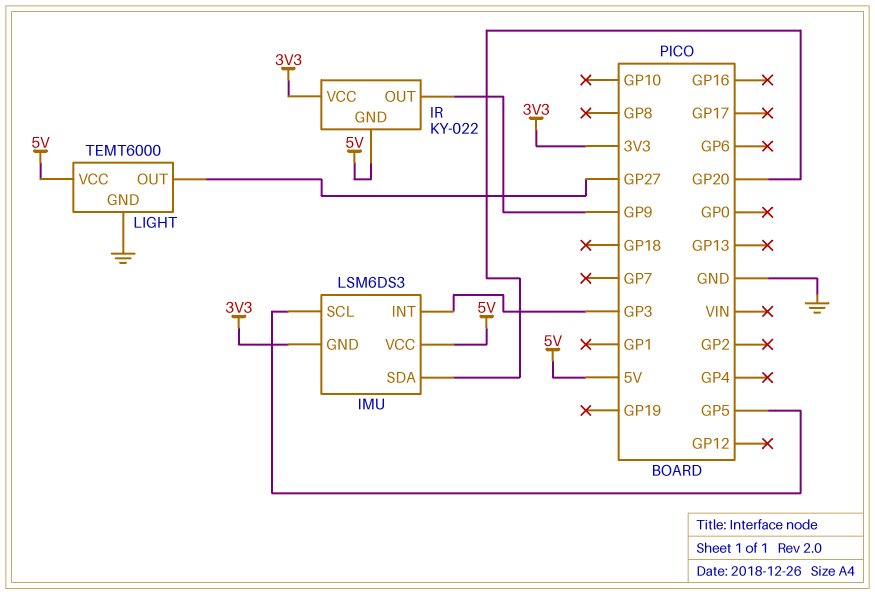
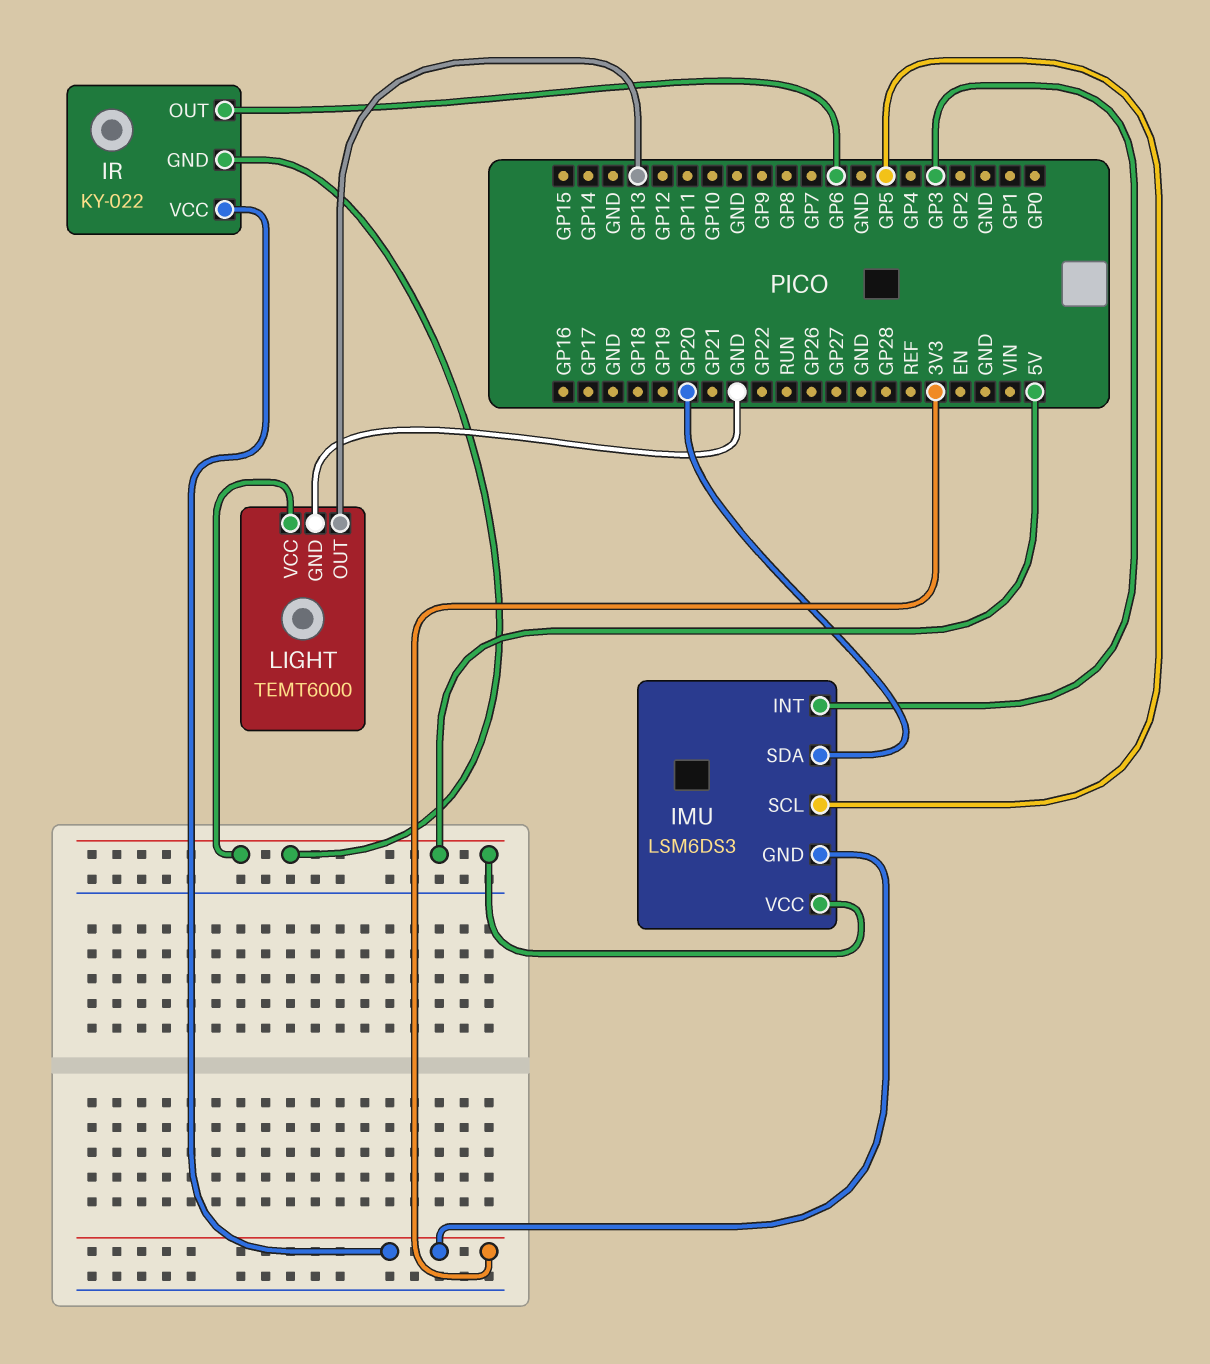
IR pin OUT: GP9 -> GP6
LIGHT pin OUT: GP27 -> GP13

